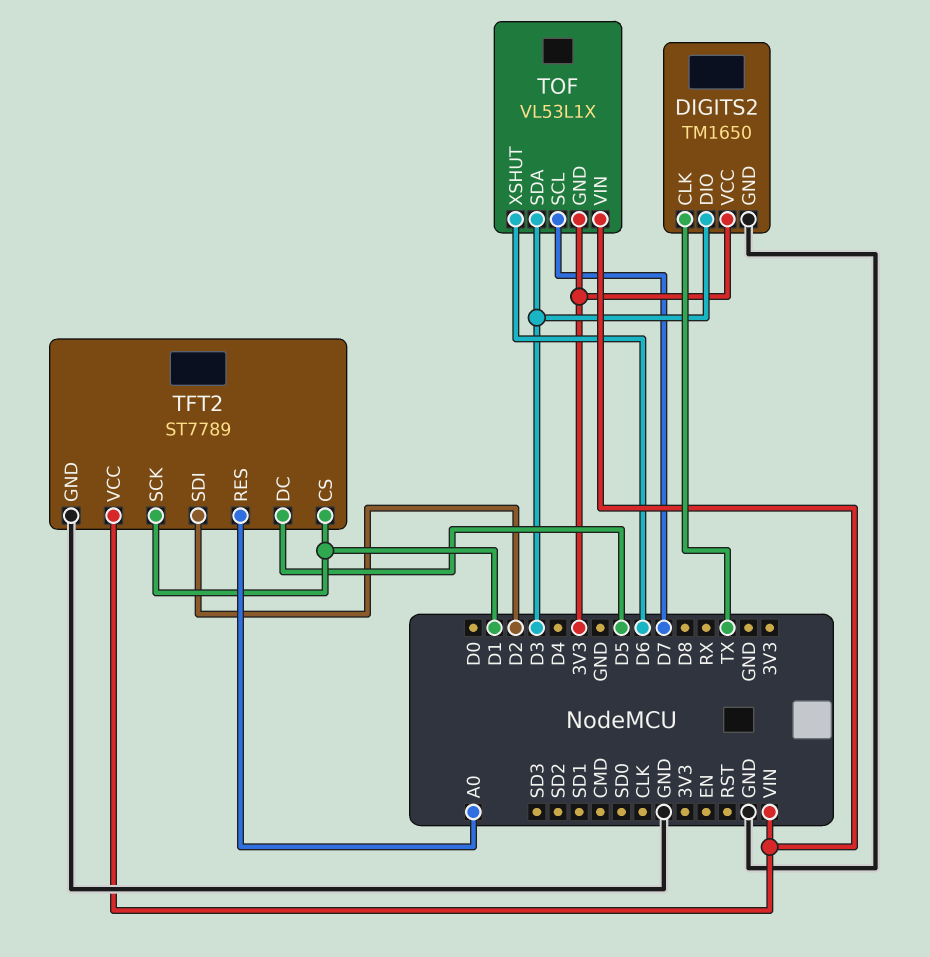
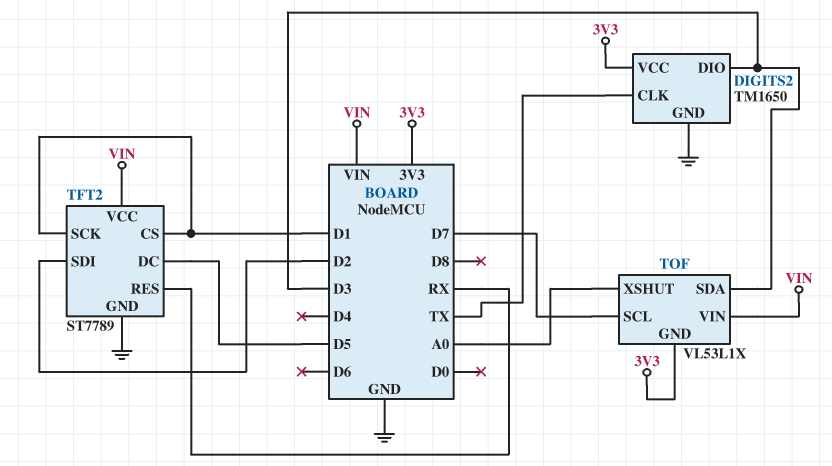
TFT2 pin RES: A0 -> RX
TOF pin XSHUT: D6 -> A0

